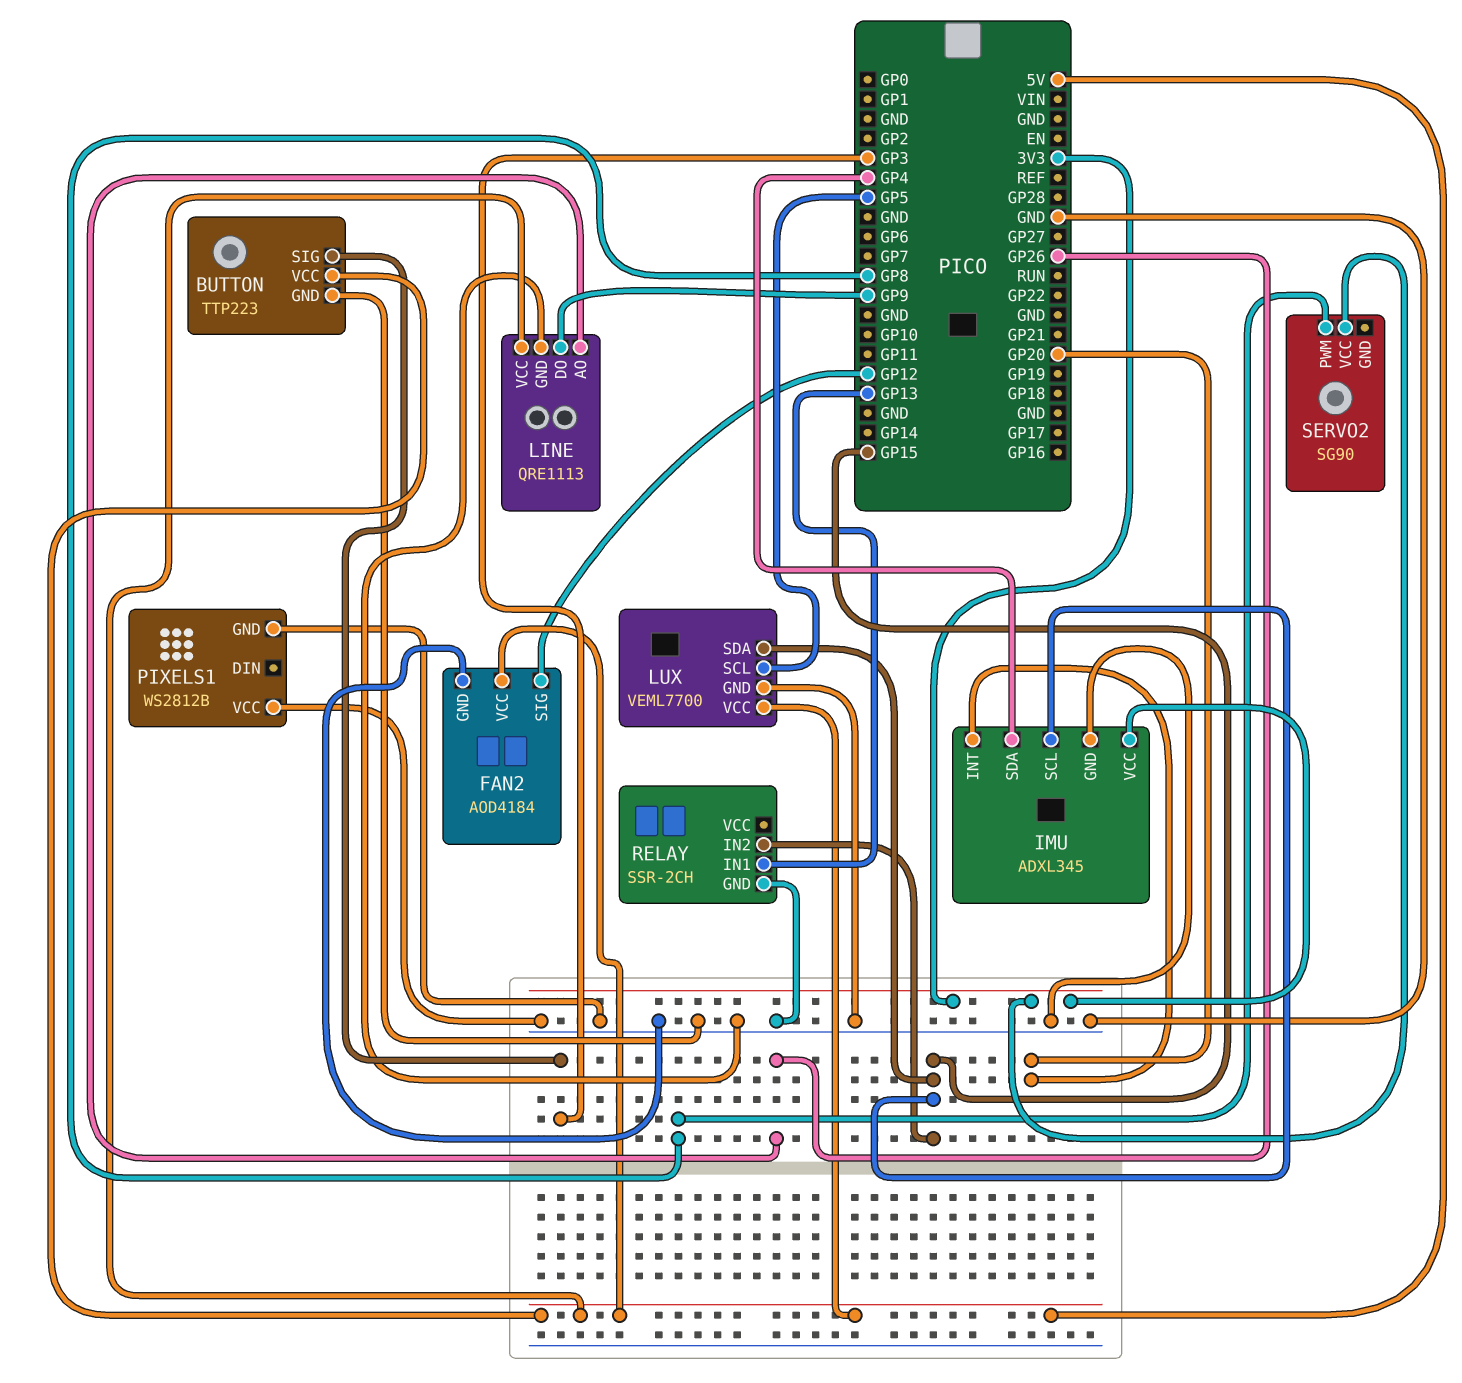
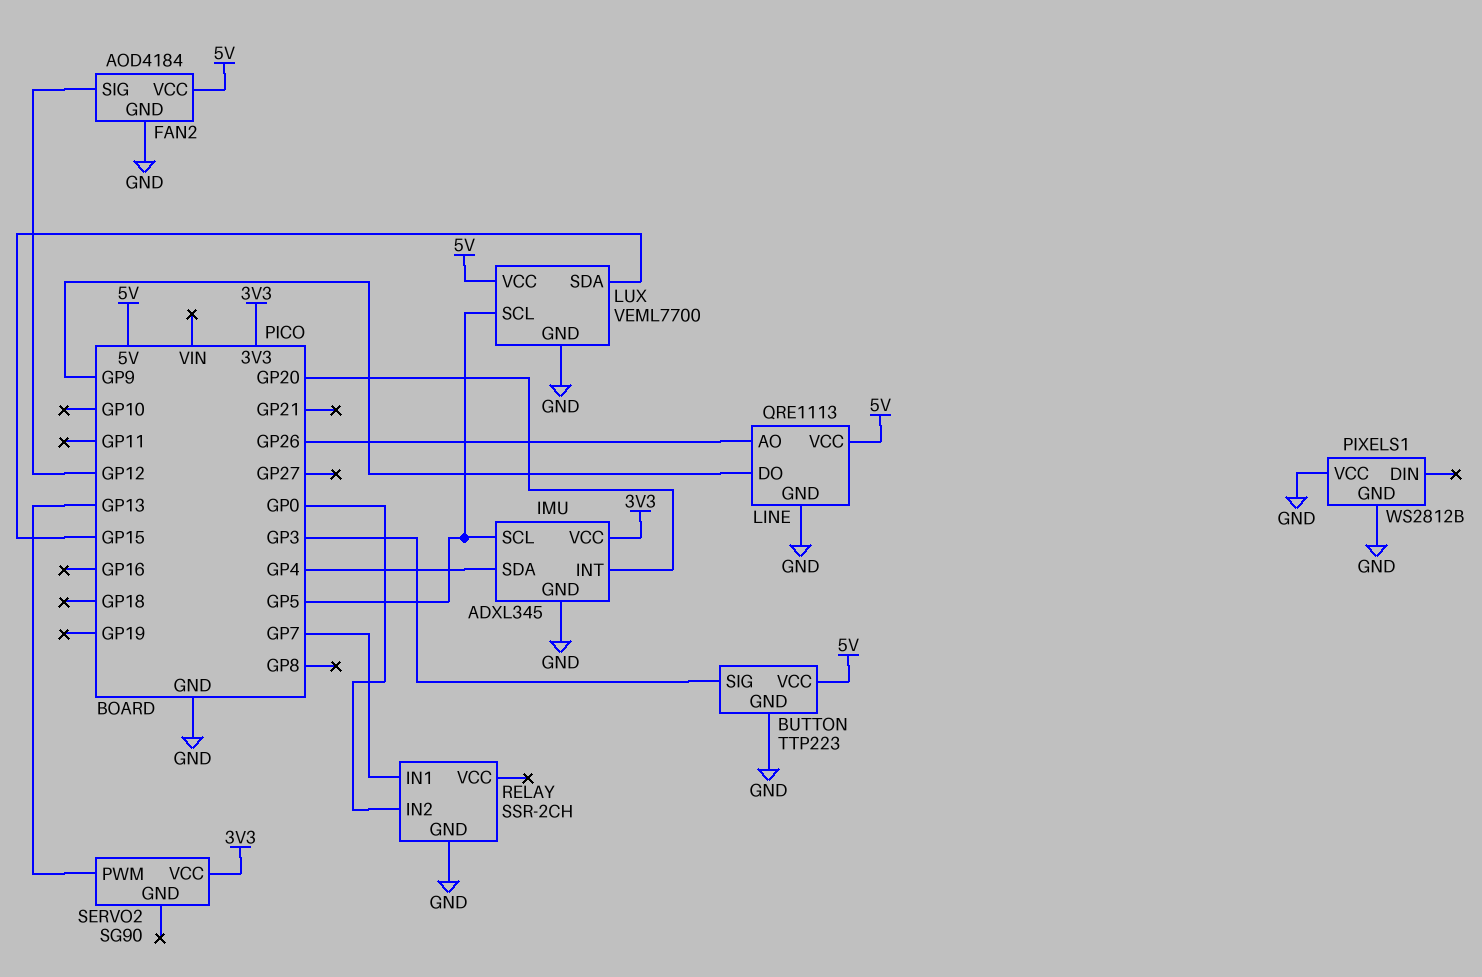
IMU pin SCL: GP15 -> GP5
RELAY pin IN1: GP13 -> GP7
RELAY pin IN2: GP15 -> GP0
SERVO2 pin PWM: GP8 -> GP13

